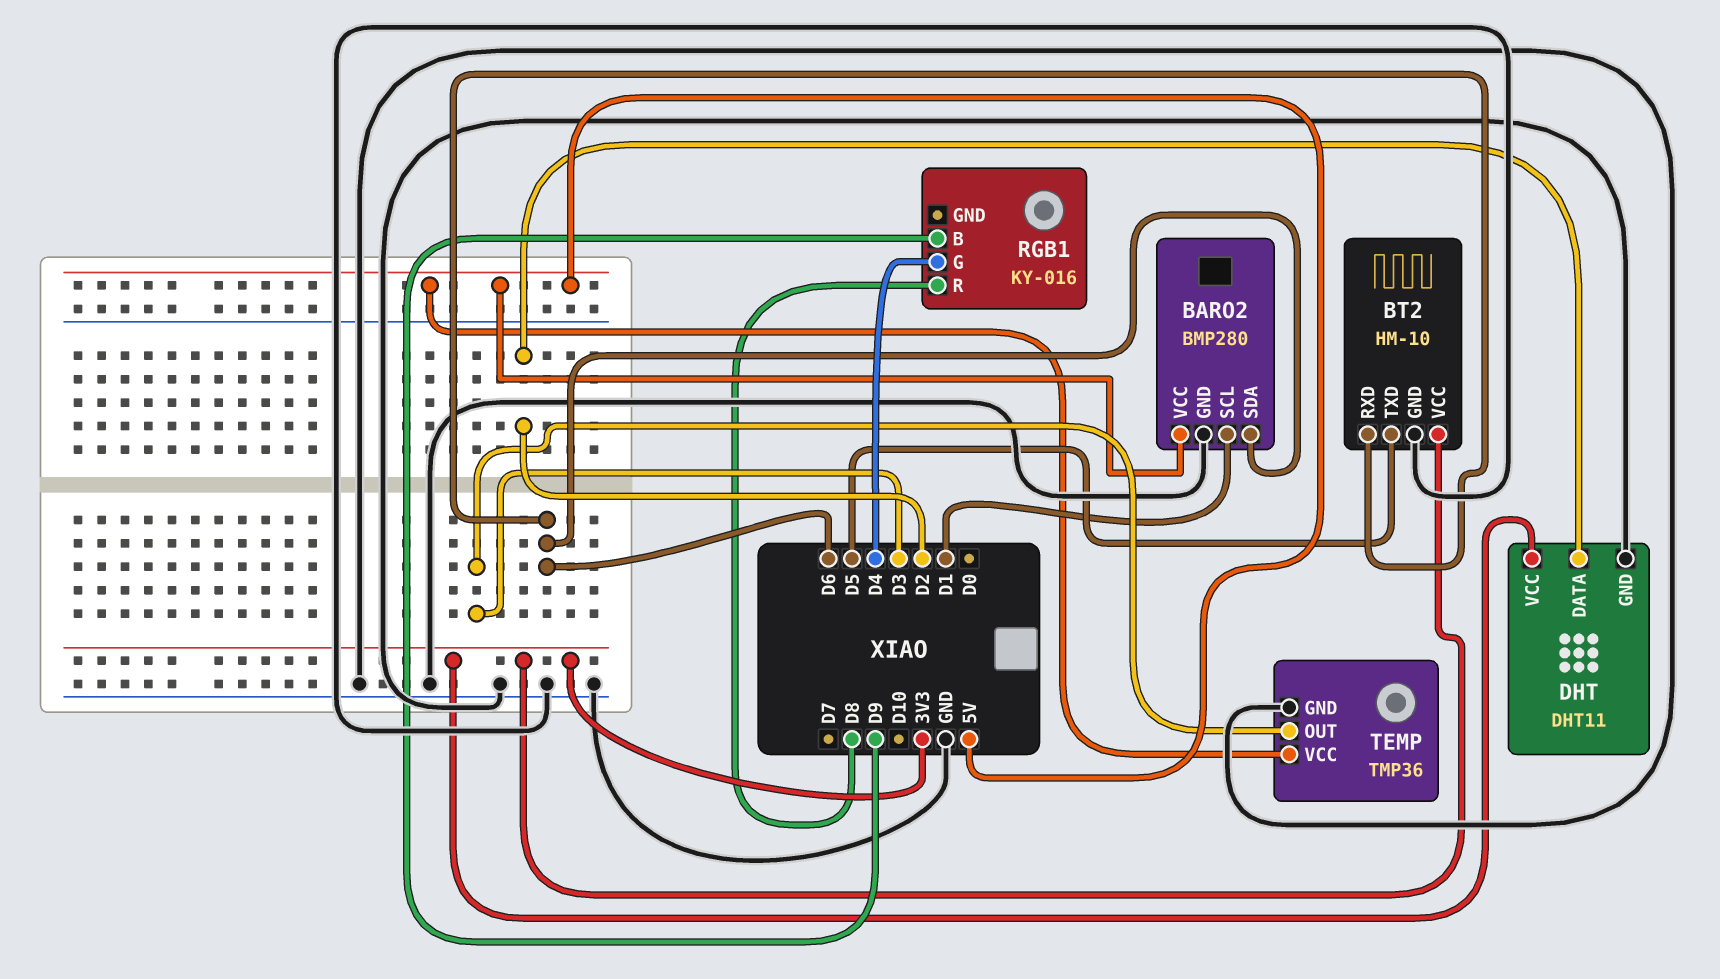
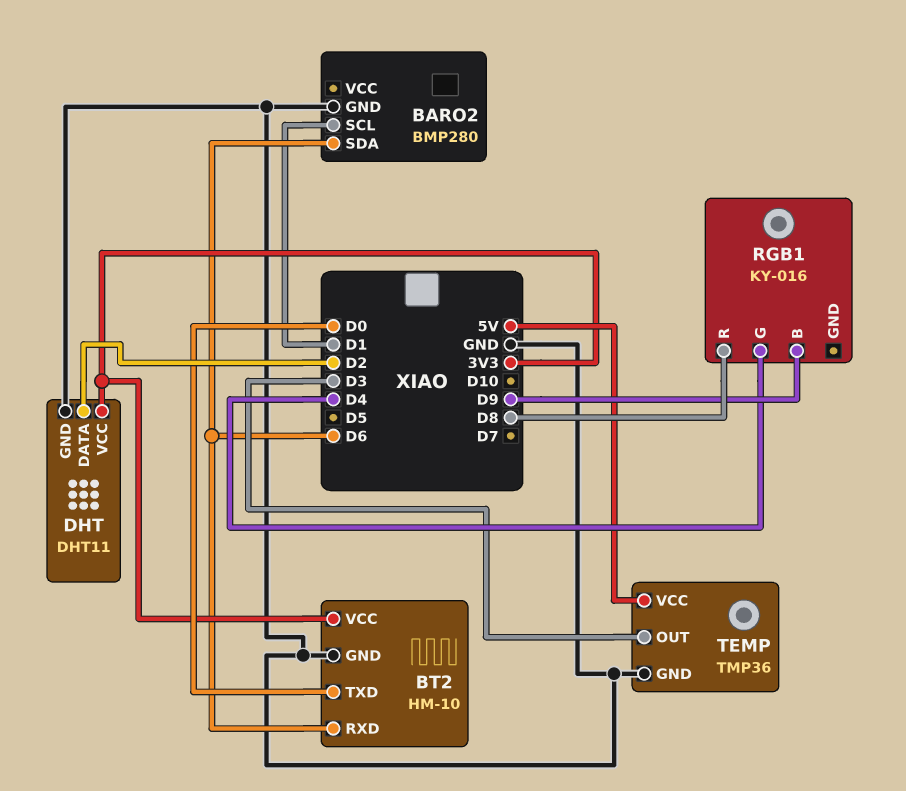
BARO2 pin VCC: 5V -> none
BT2 pin TXD: D5 -> D0

